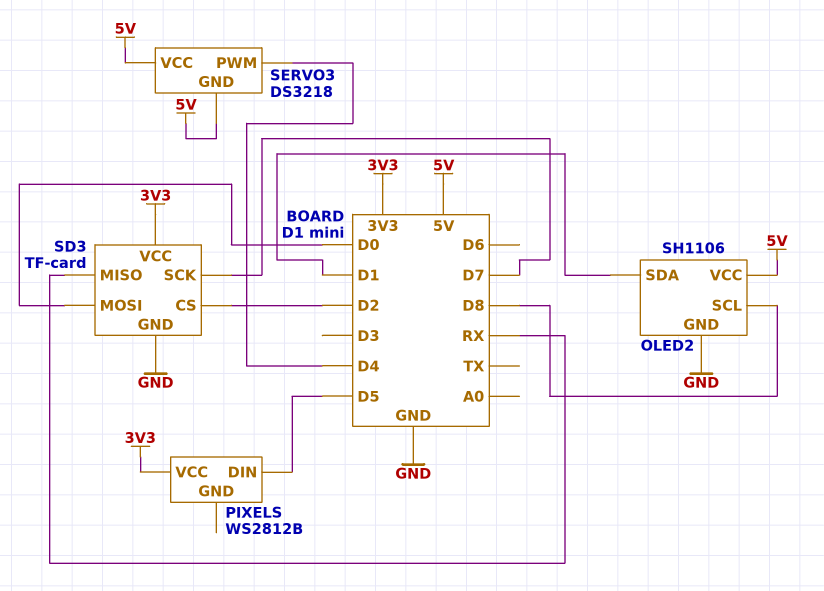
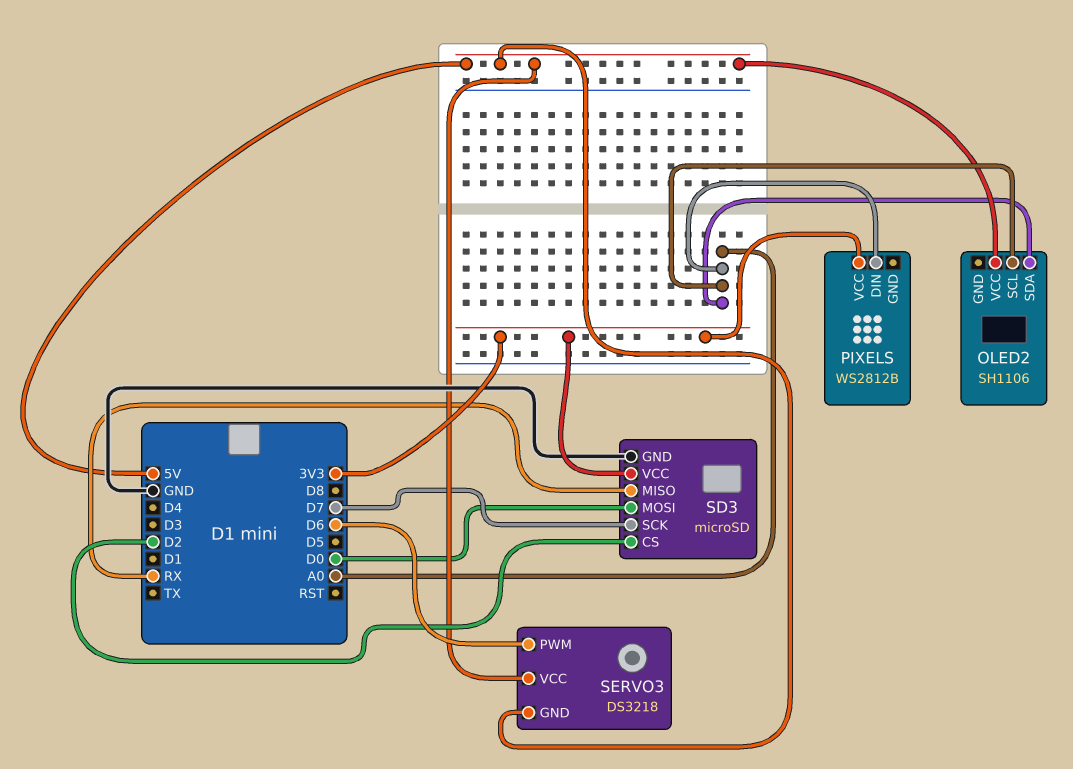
OLED2 pin GND: GND -> none
OLED2 pin SCL: D8 -> A0
OLED2 pin SDA: D1 -> A0
PIXELS pin DIN: D5 -> A0
SD3: TF-card -> microSD
SERVO3 pin PWM: D4 -> D6

